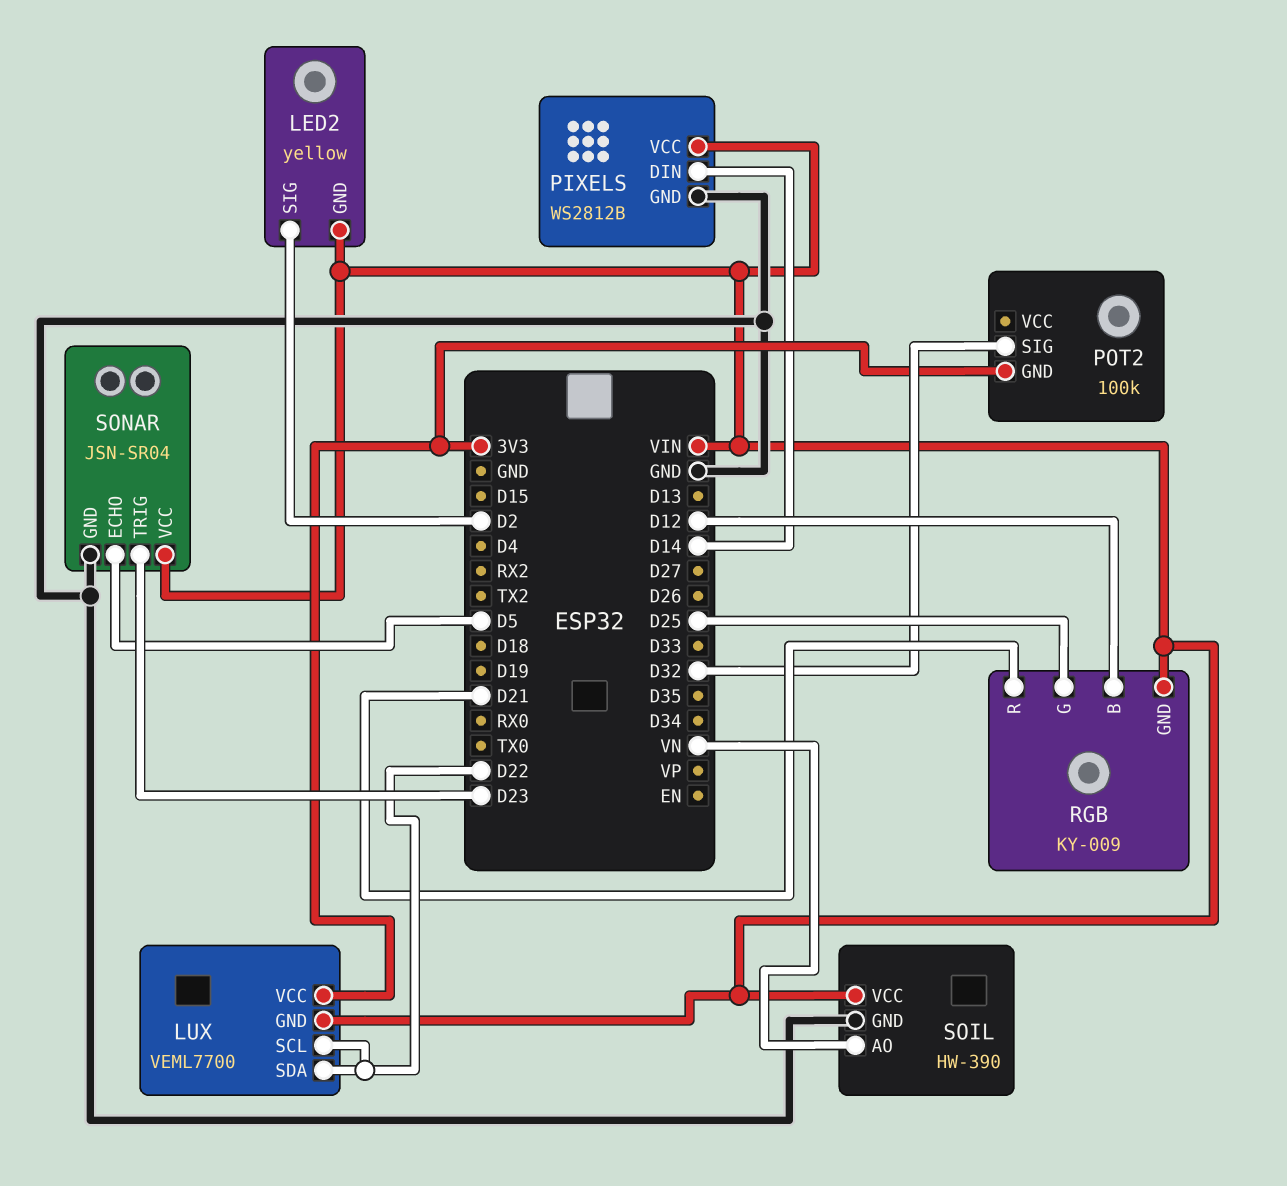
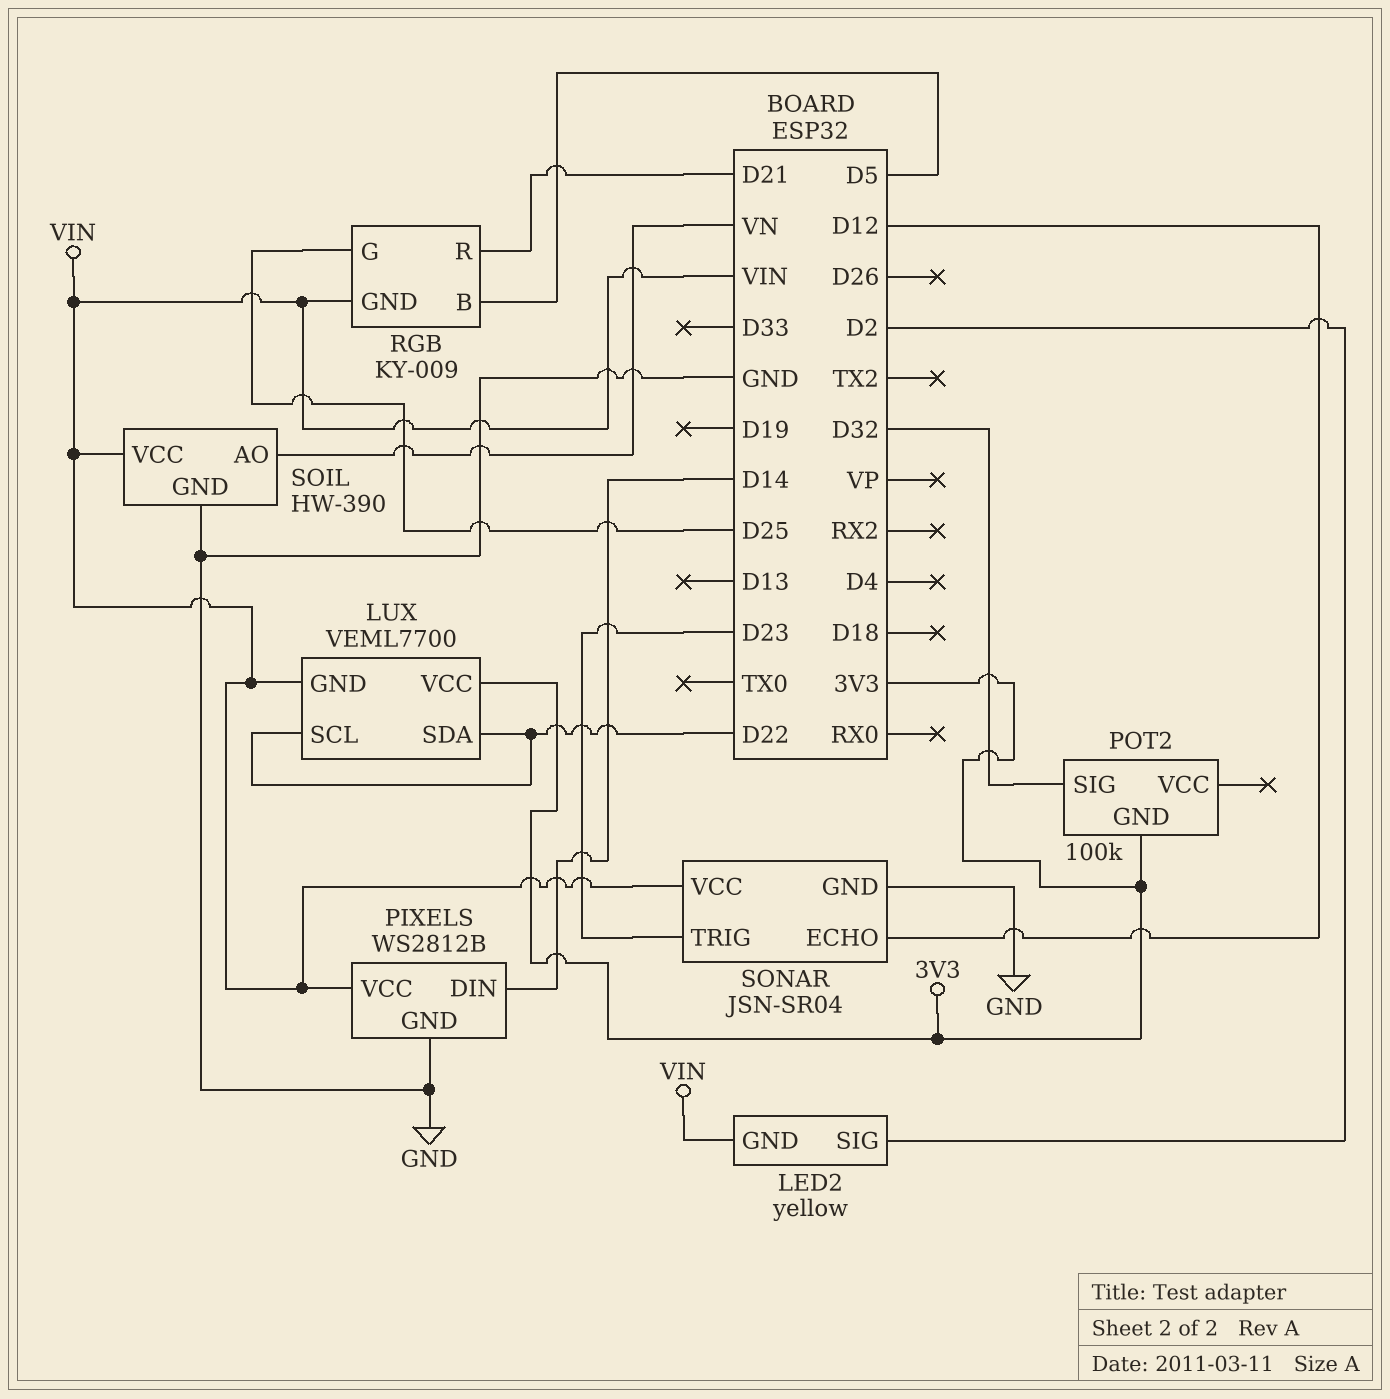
RGB pin B: D12 -> D5
SONAR pin ECHO: D5 -> D12

